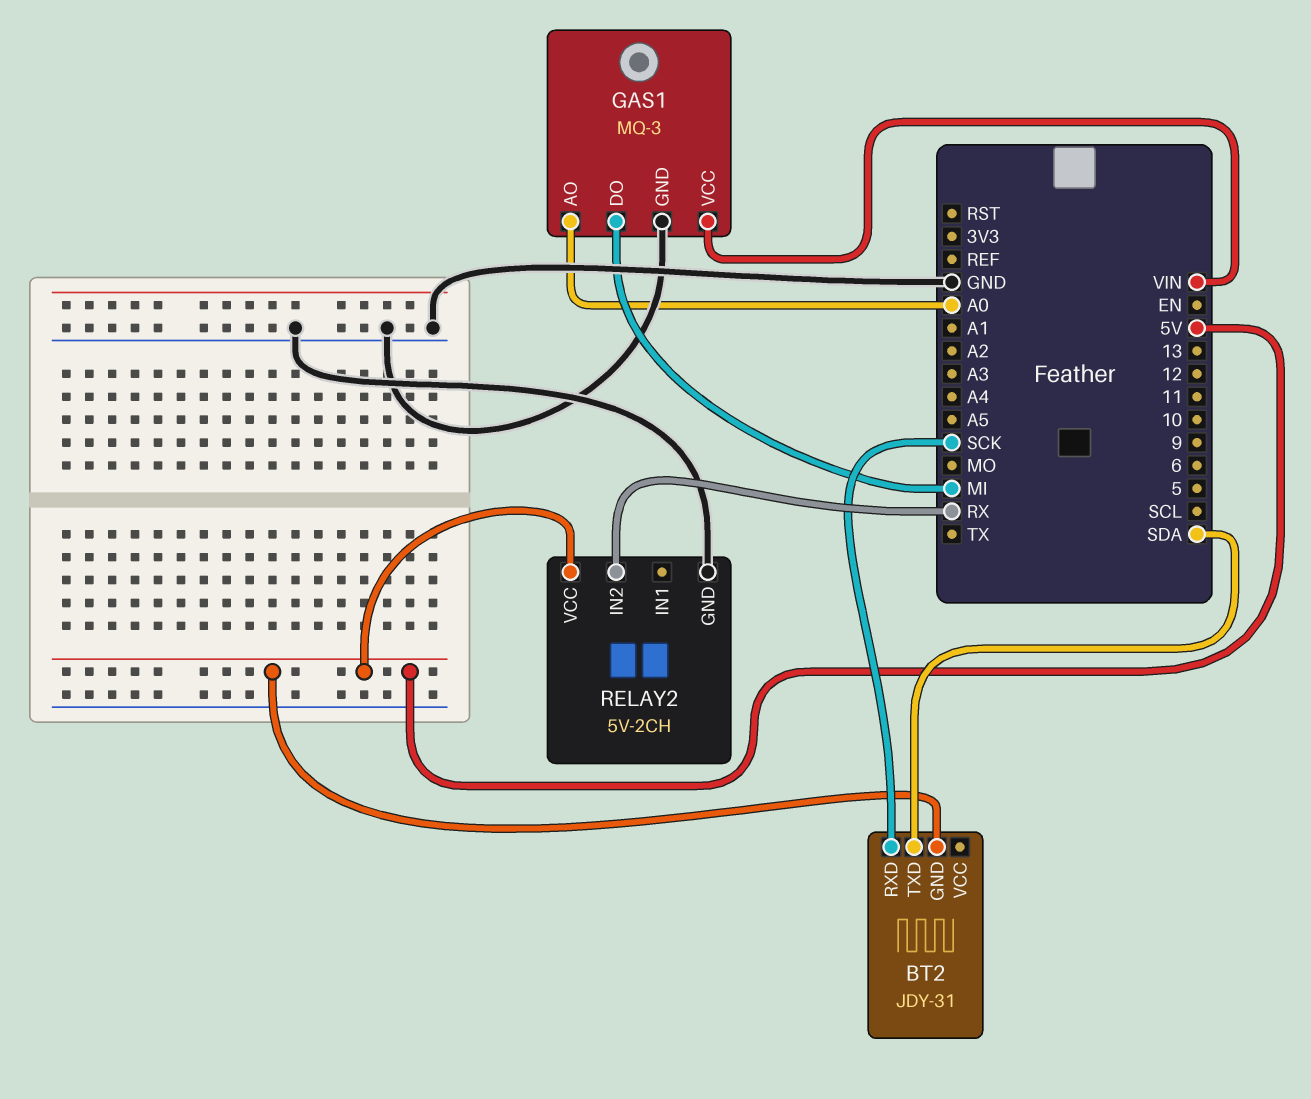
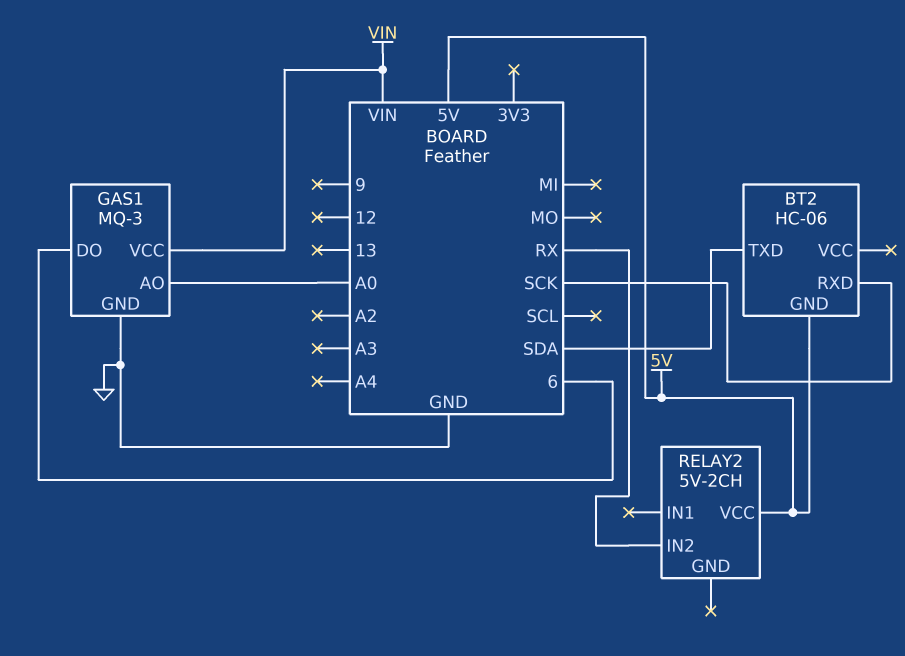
BT2: JDY-31 -> HC-06
GAS1 pin DO: MI -> 6
RELAY2 pin GND: GND -> none

